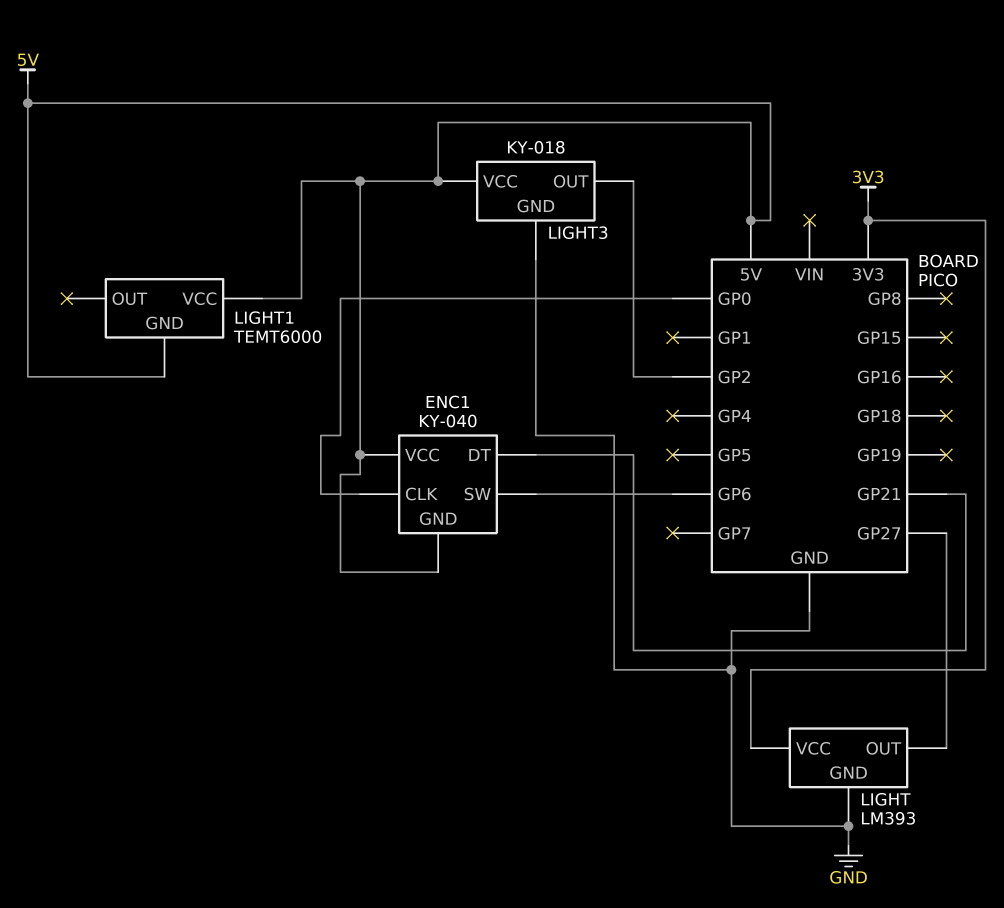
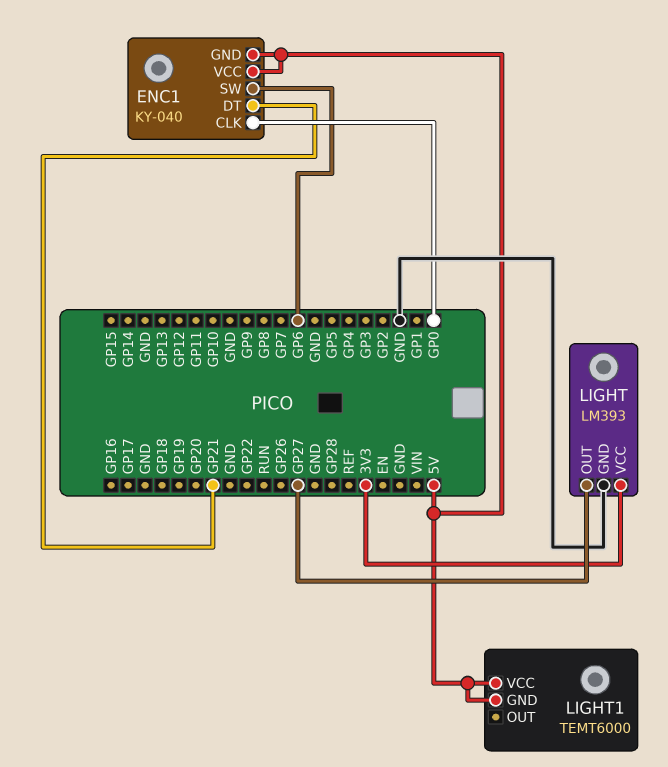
LIGHT3: KY-018 -> none
LIGHT3 pin GND: GND -> none
LIGHT3 pin OUT: GP2 -> none
LIGHT3 pin VCC: 5V -> none

